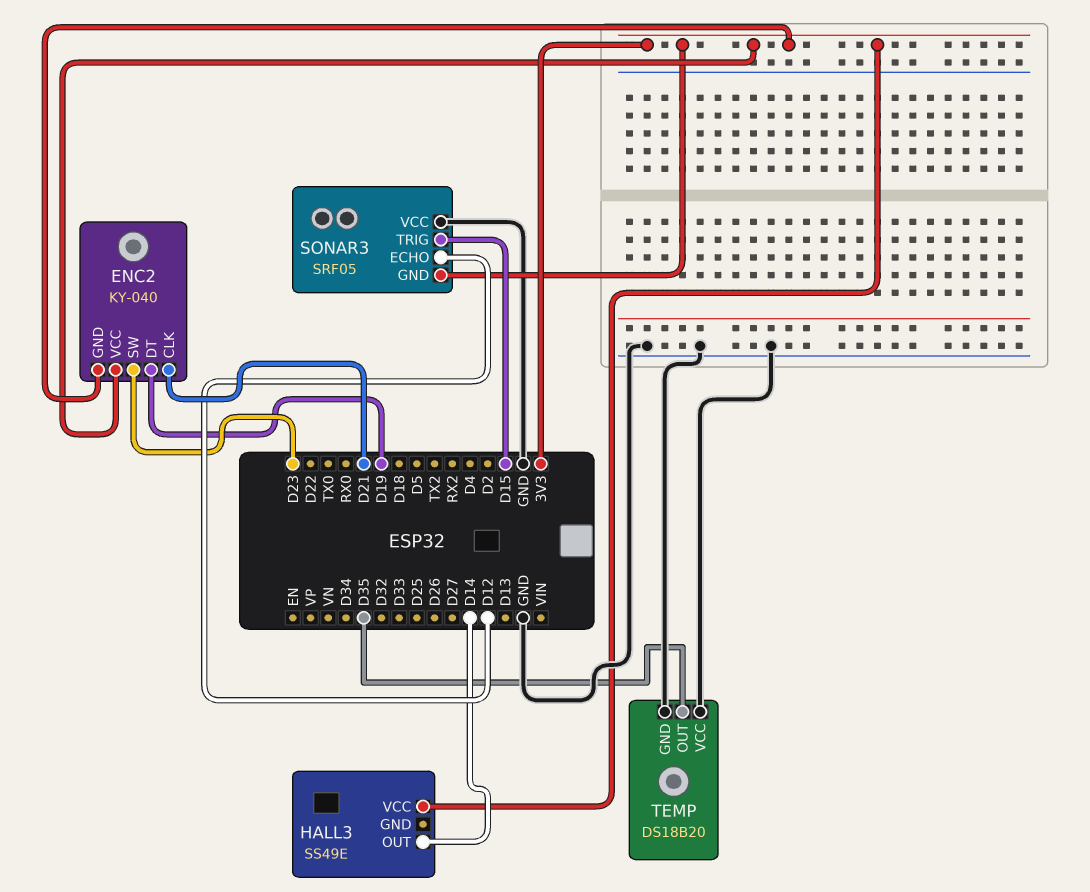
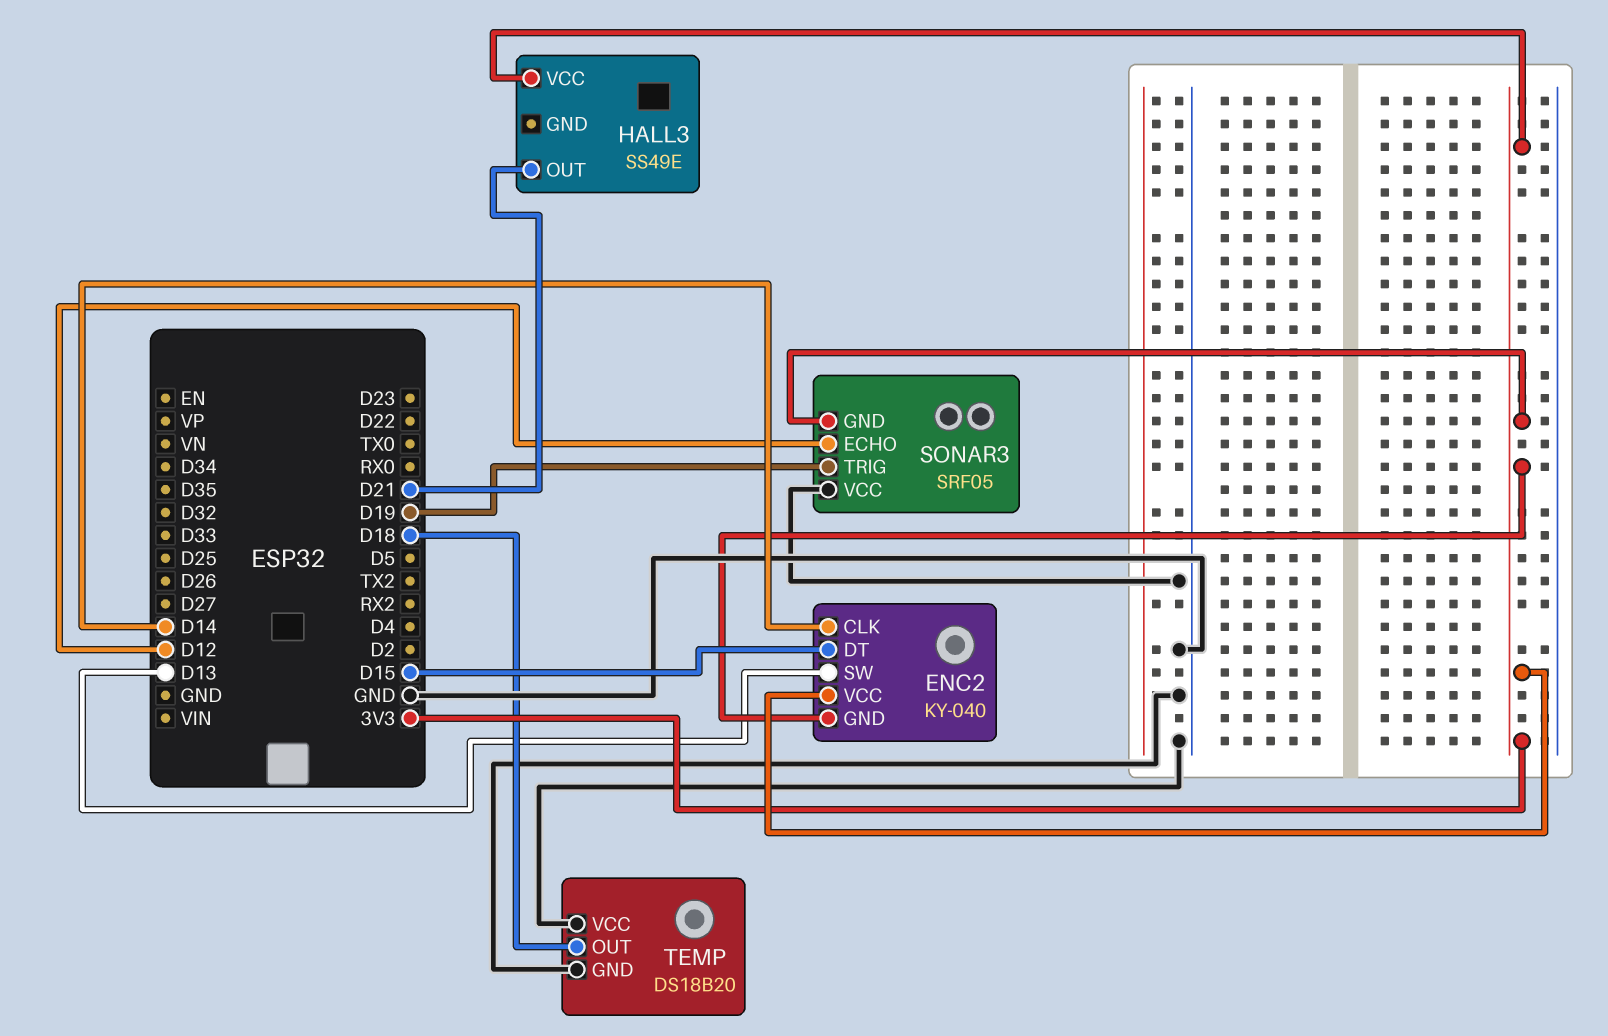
ENC2 pin CLK: D21 -> D14
ENC2 pin DT: D19 -> D15
ENC2 pin SW: D23 -> D13
HALL3 pin OUT: D14 -> D21
SONAR3 pin TRIG: D15 -> D19
TEMP pin OUT: D35 -> D18

